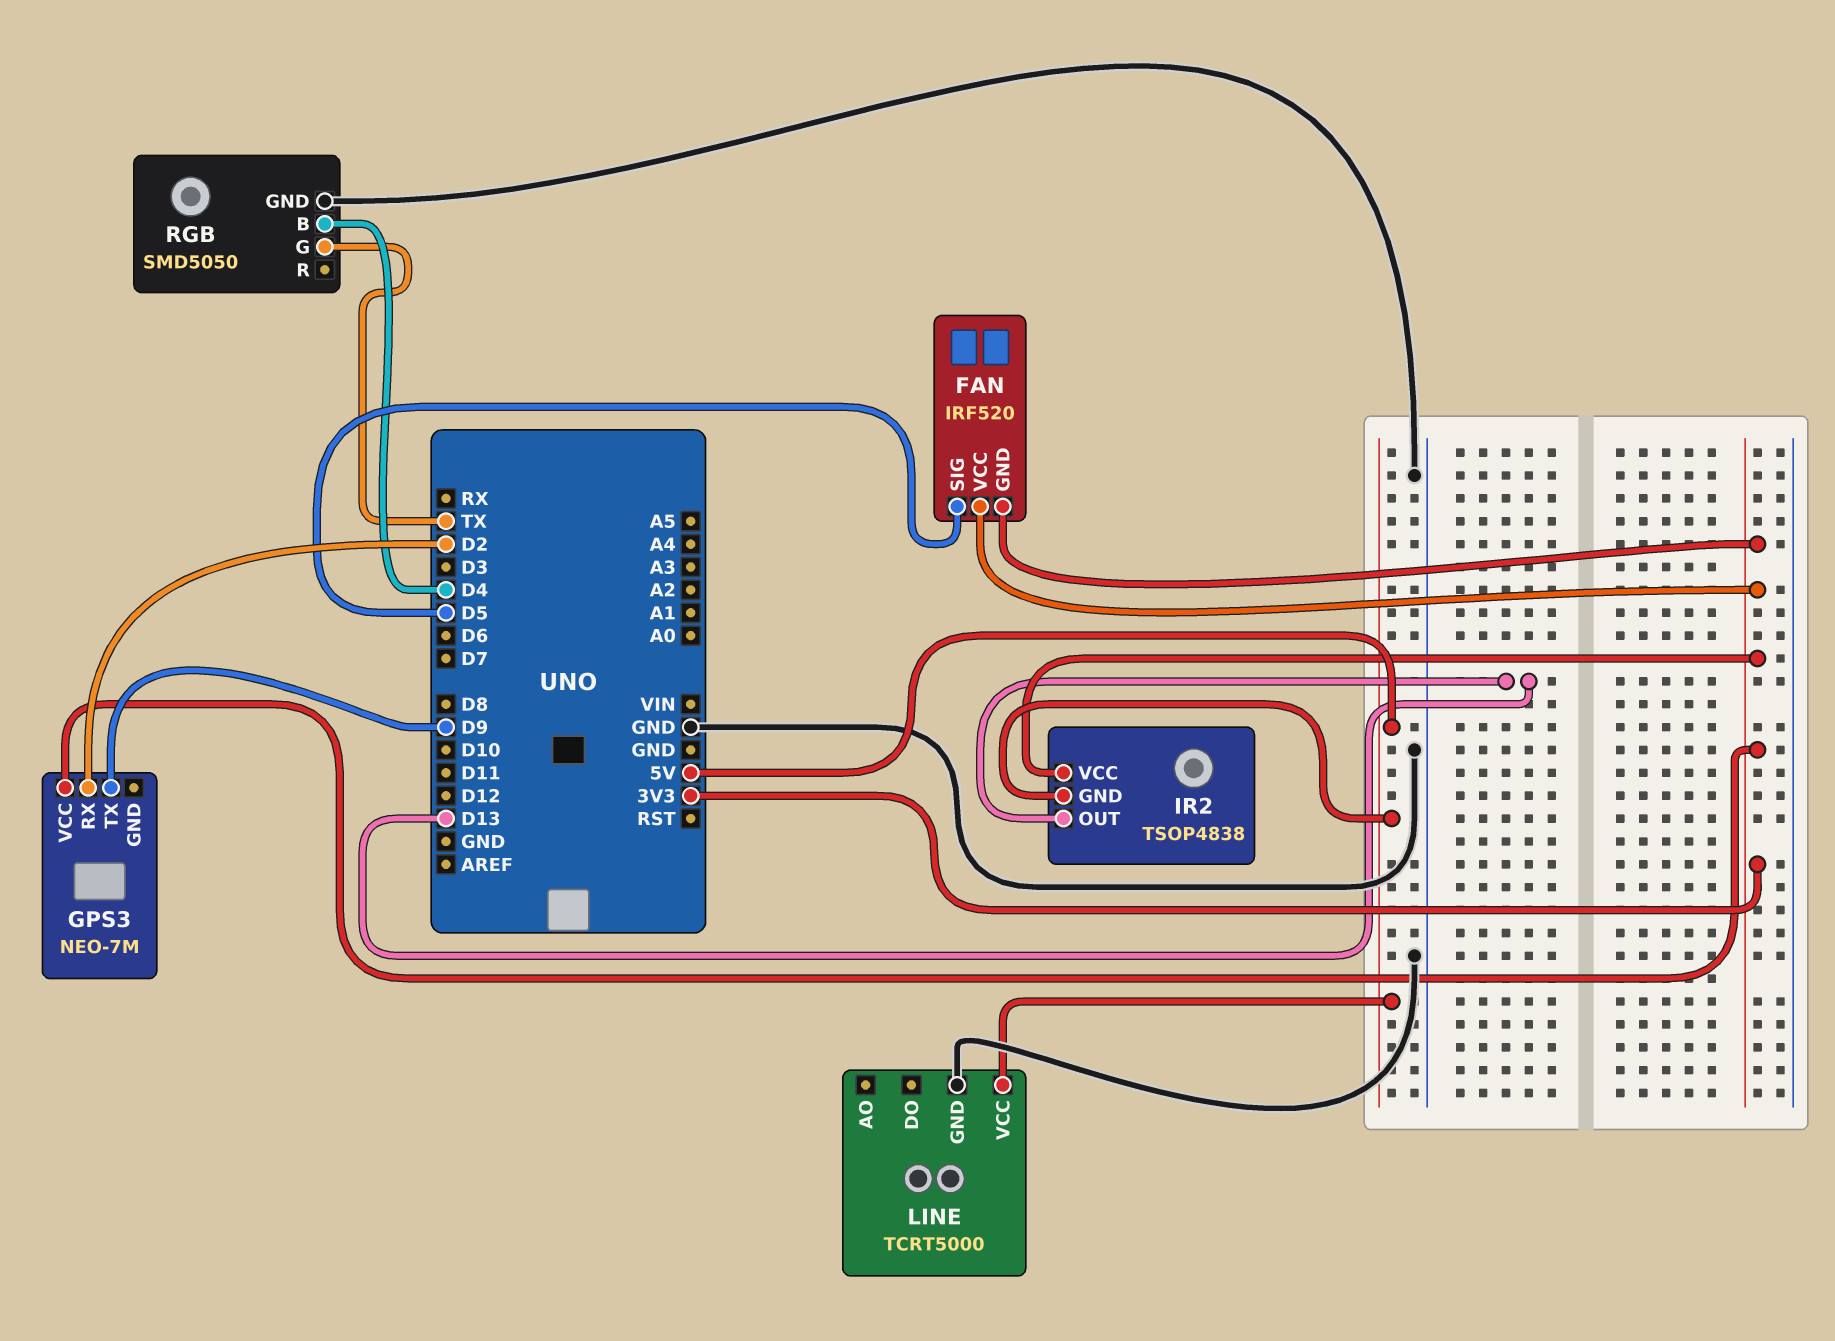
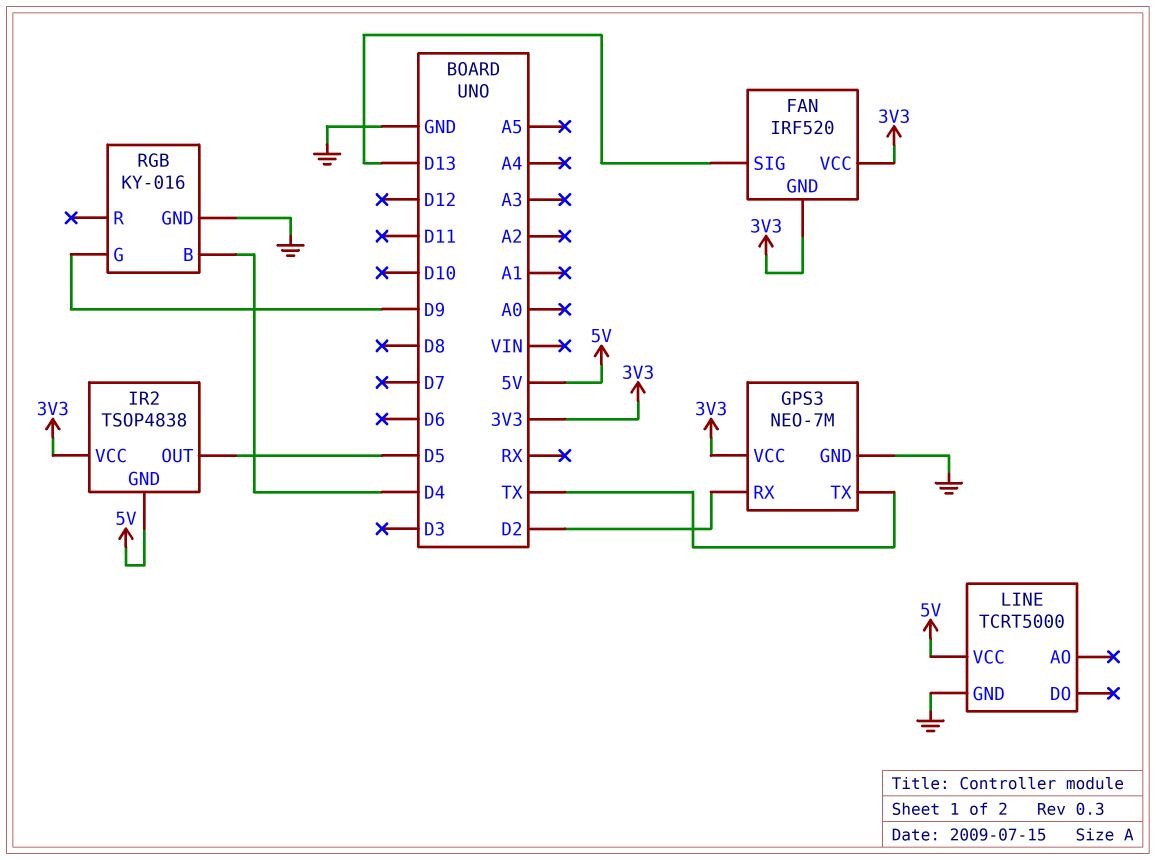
FAN pin SIG: D5 -> D13
GPS3 pin GND: none -> GND
GPS3 pin TX: D9 -> TX
IR2 pin OUT: D13 -> D5
RGB: SMD5050 -> KY-016
RGB pin G: TX -> D9

